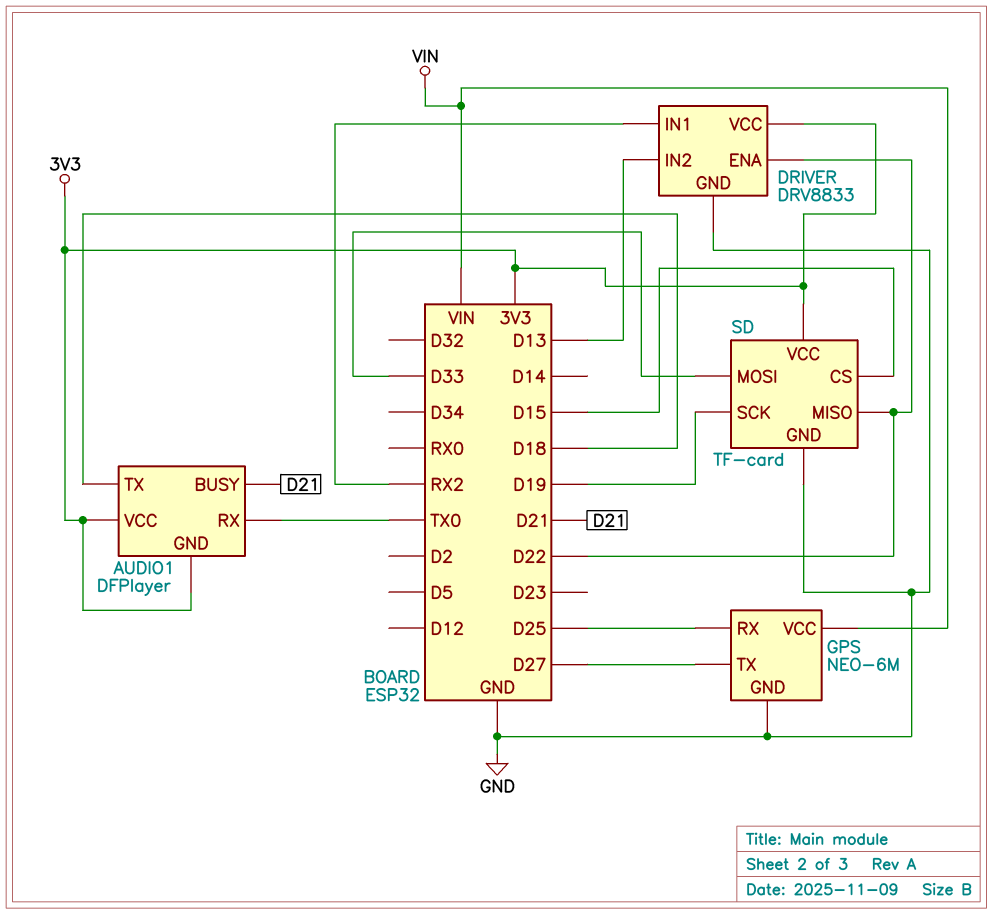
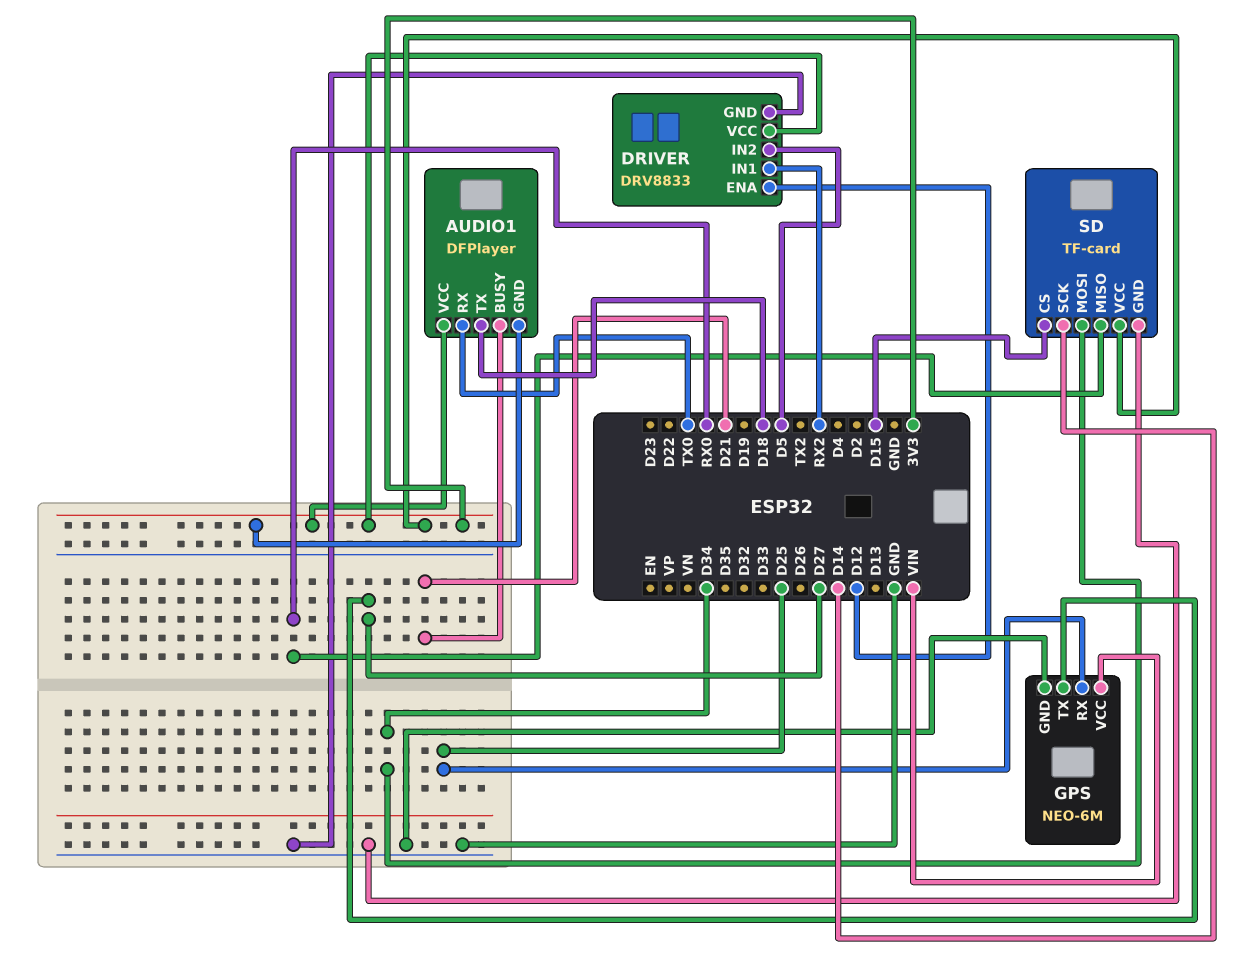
DRIVER pin ENA: D22 -> D12
DRIVER pin IN2: D13 -> D5
SD pin MISO: D22 -> RX0
SD pin MOSI: D33 -> D34
SD pin SCK: D19 -> D14

